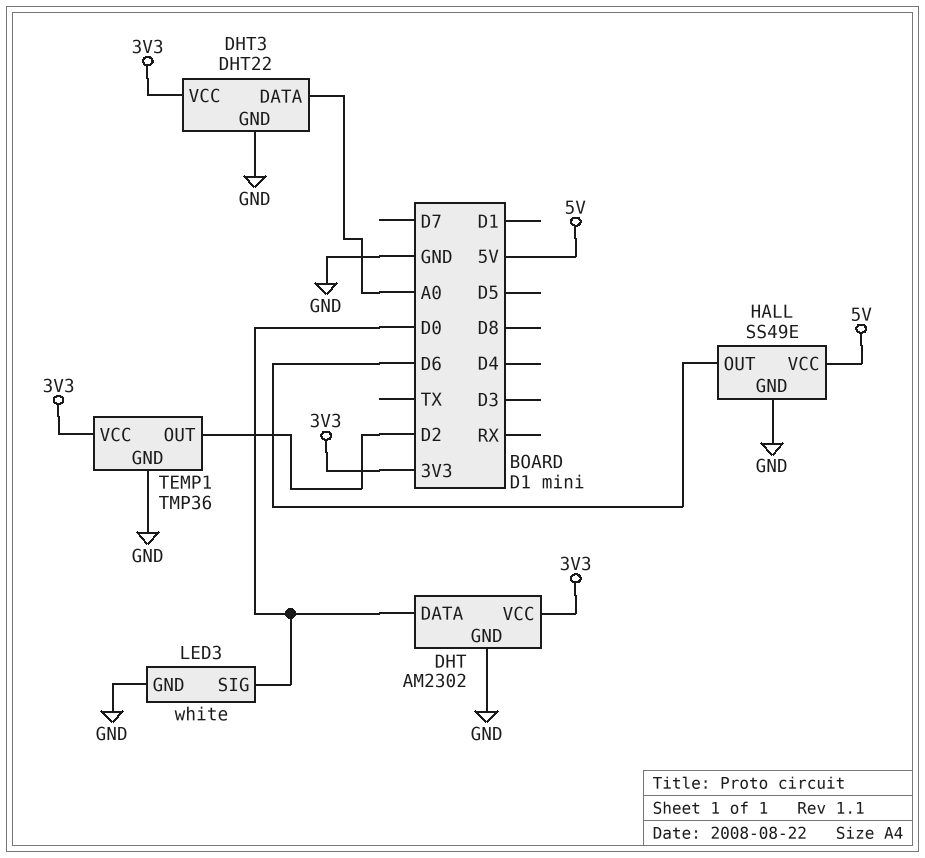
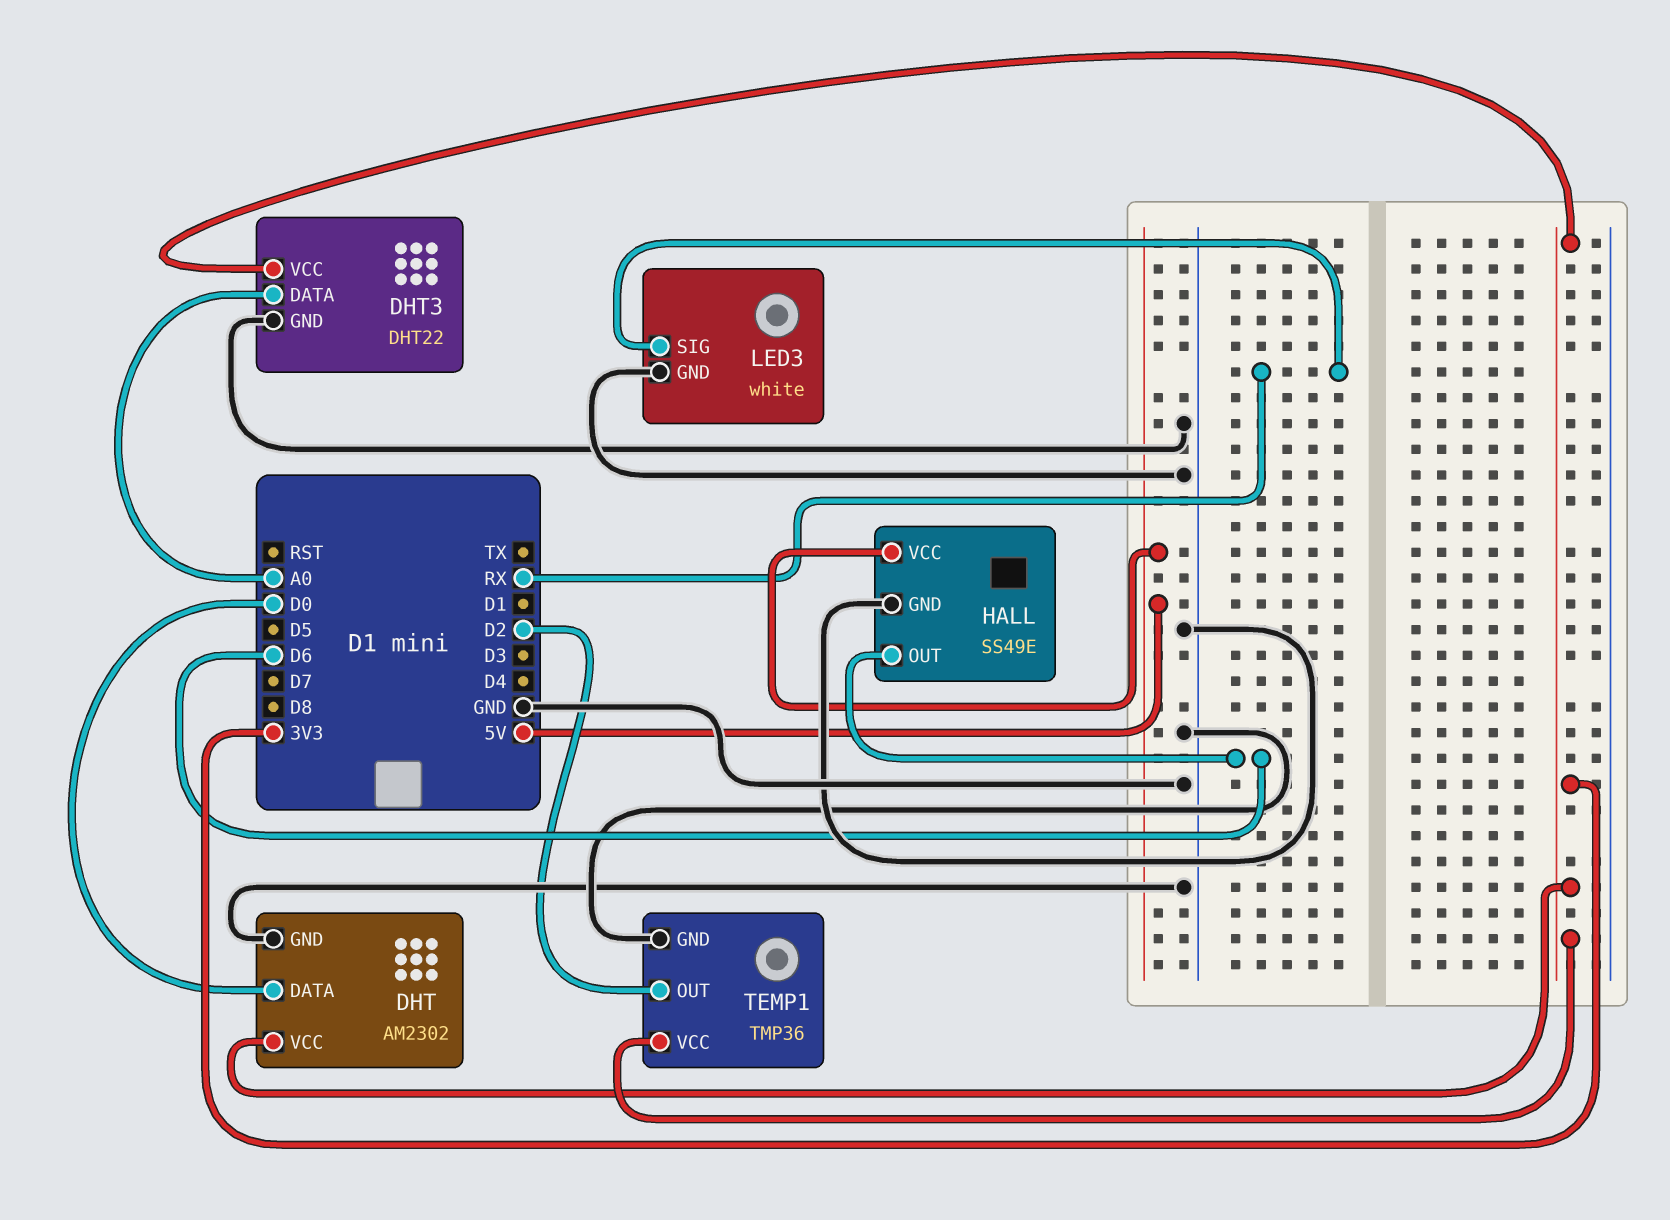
LED3 pin SIG: D0 -> RX

